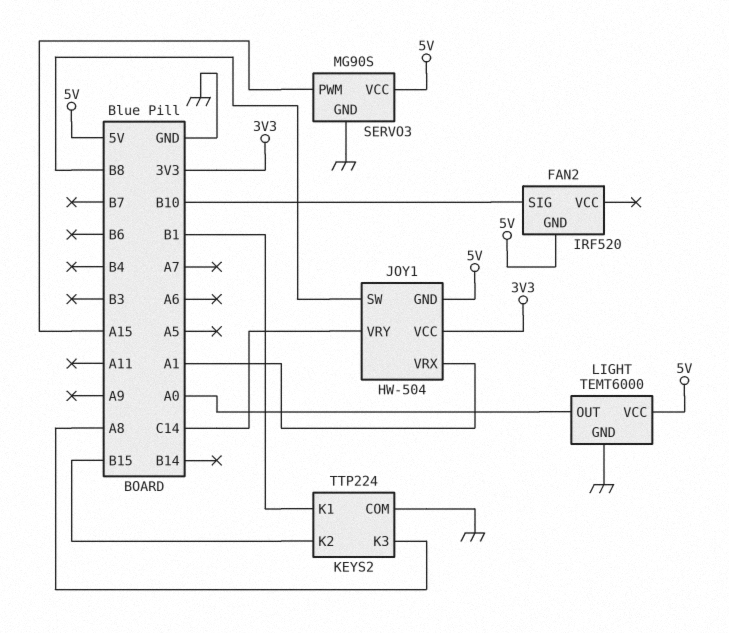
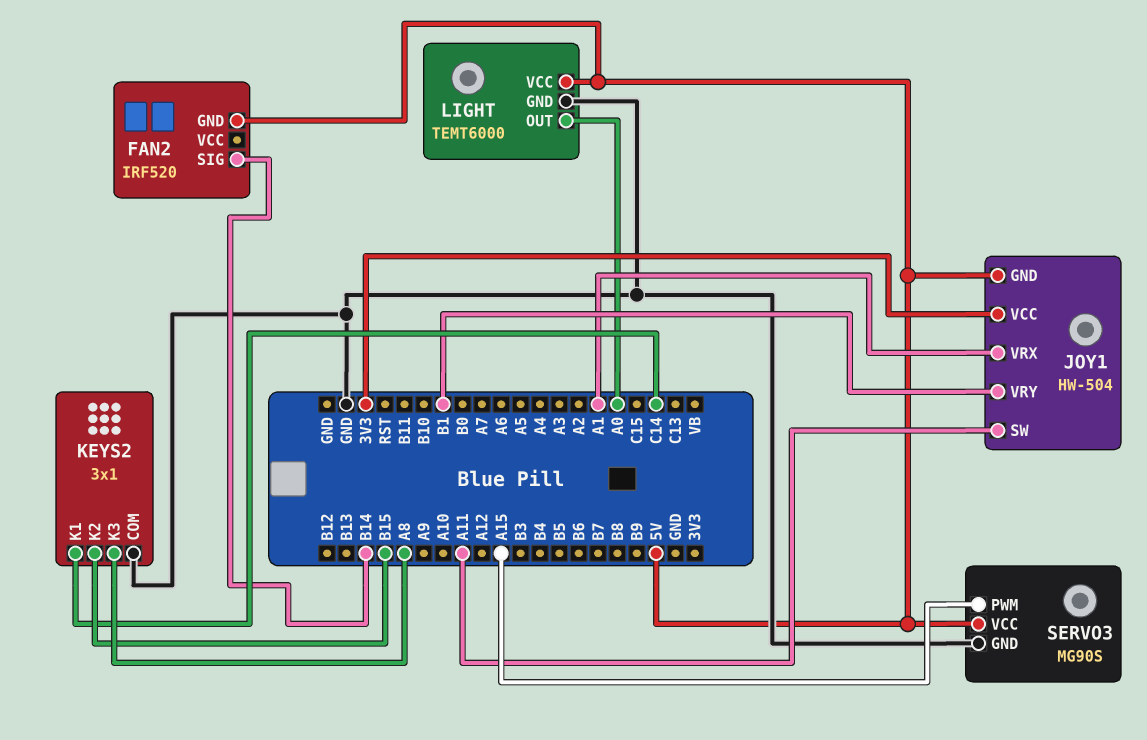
FAN2 pin SIG: B10 -> B14
JOY1 pin SW: B8 -> A11
JOY1 pin VRY: C14 -> B1
KEYS2: TTP224 -> 3x1
KEYS2 pin K1: B1 -> C14

